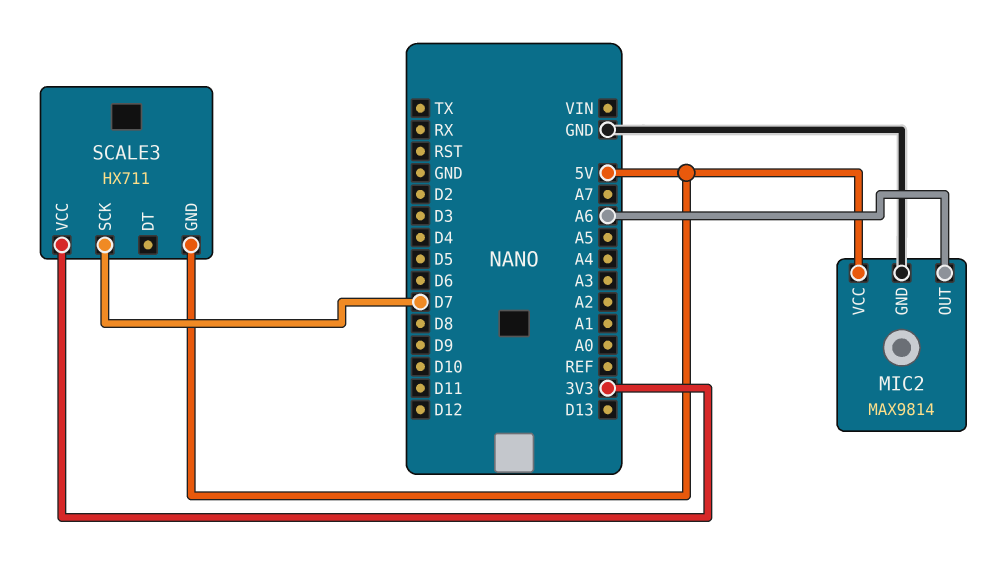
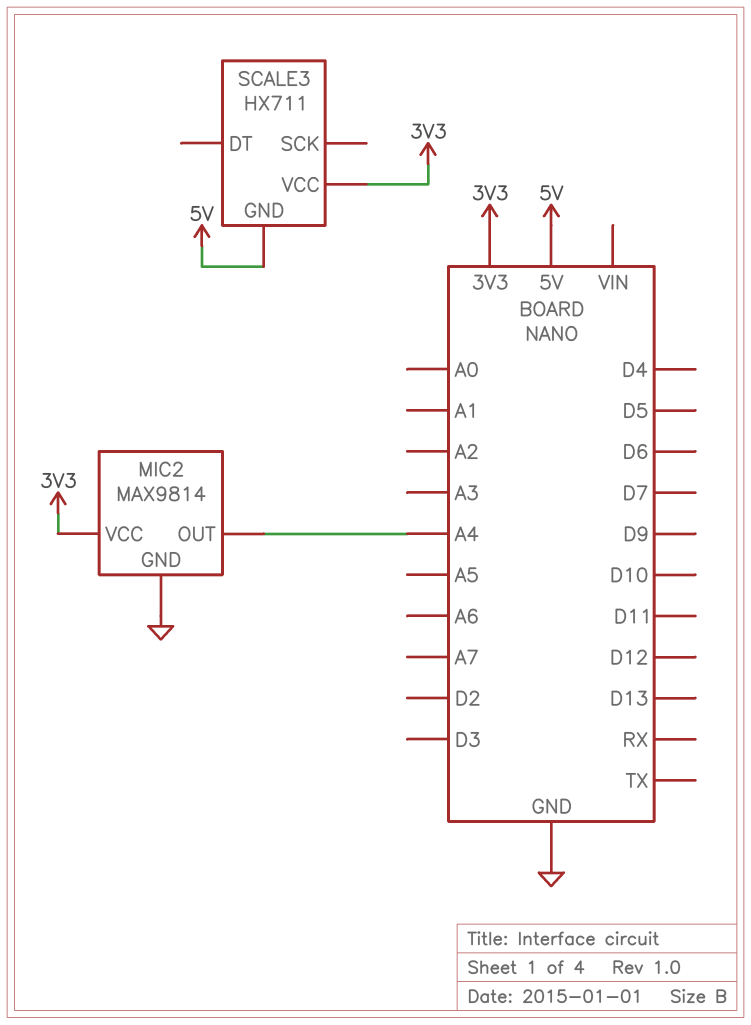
MIC2 pin OUT: A6 -> A4
MIC2 pin VCC: 5V -> 3V3
SCALE3 pin SCK: D7 -> none

